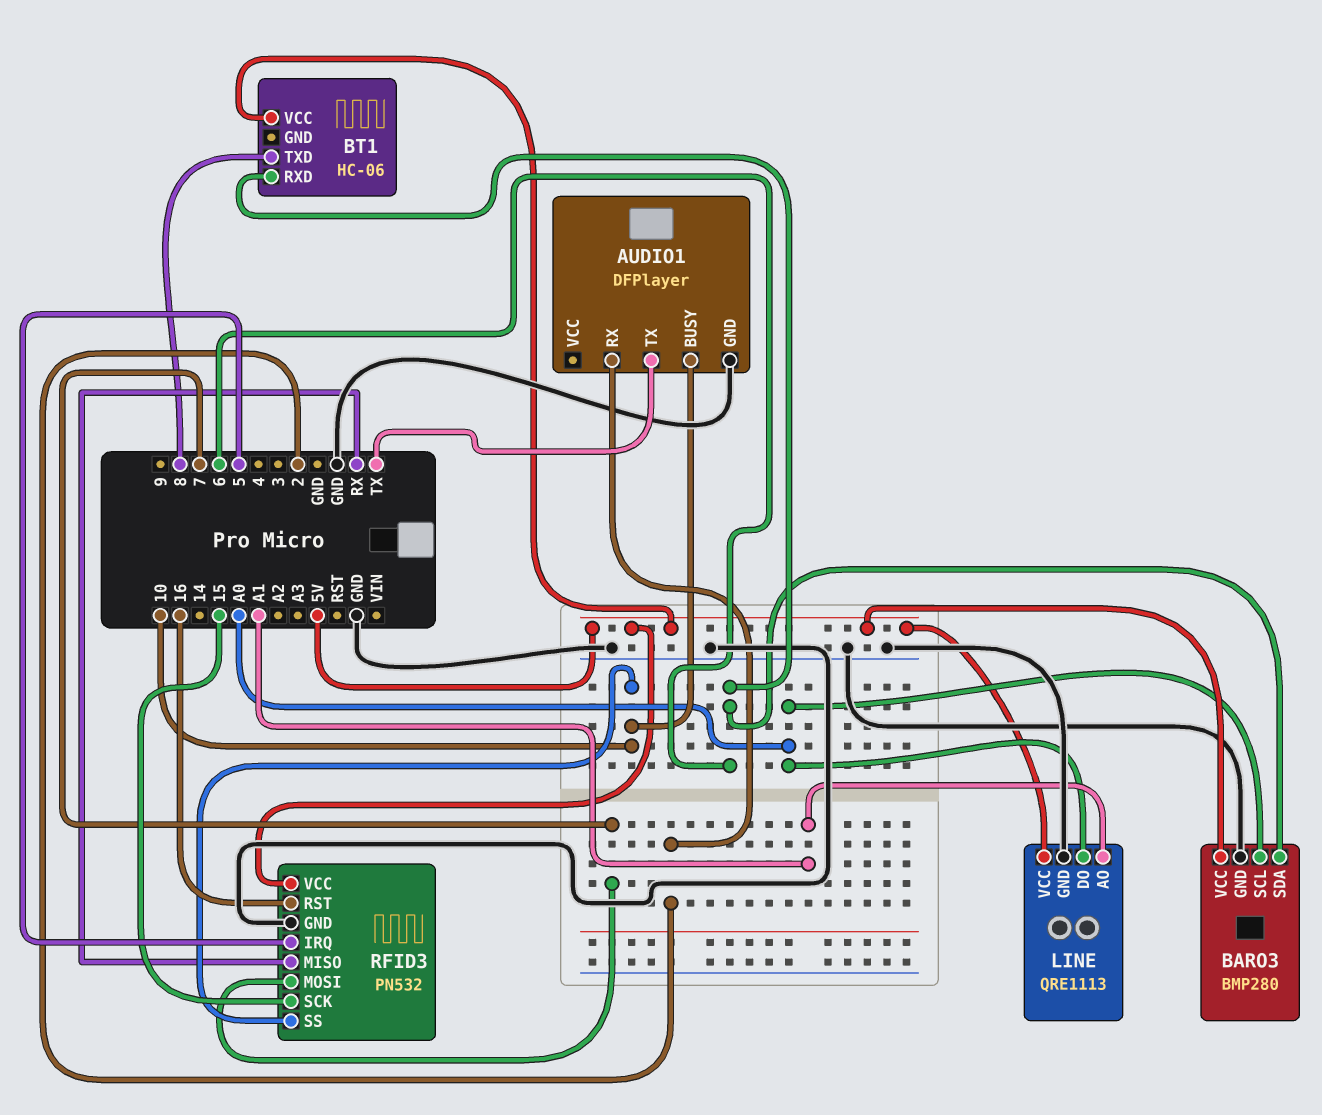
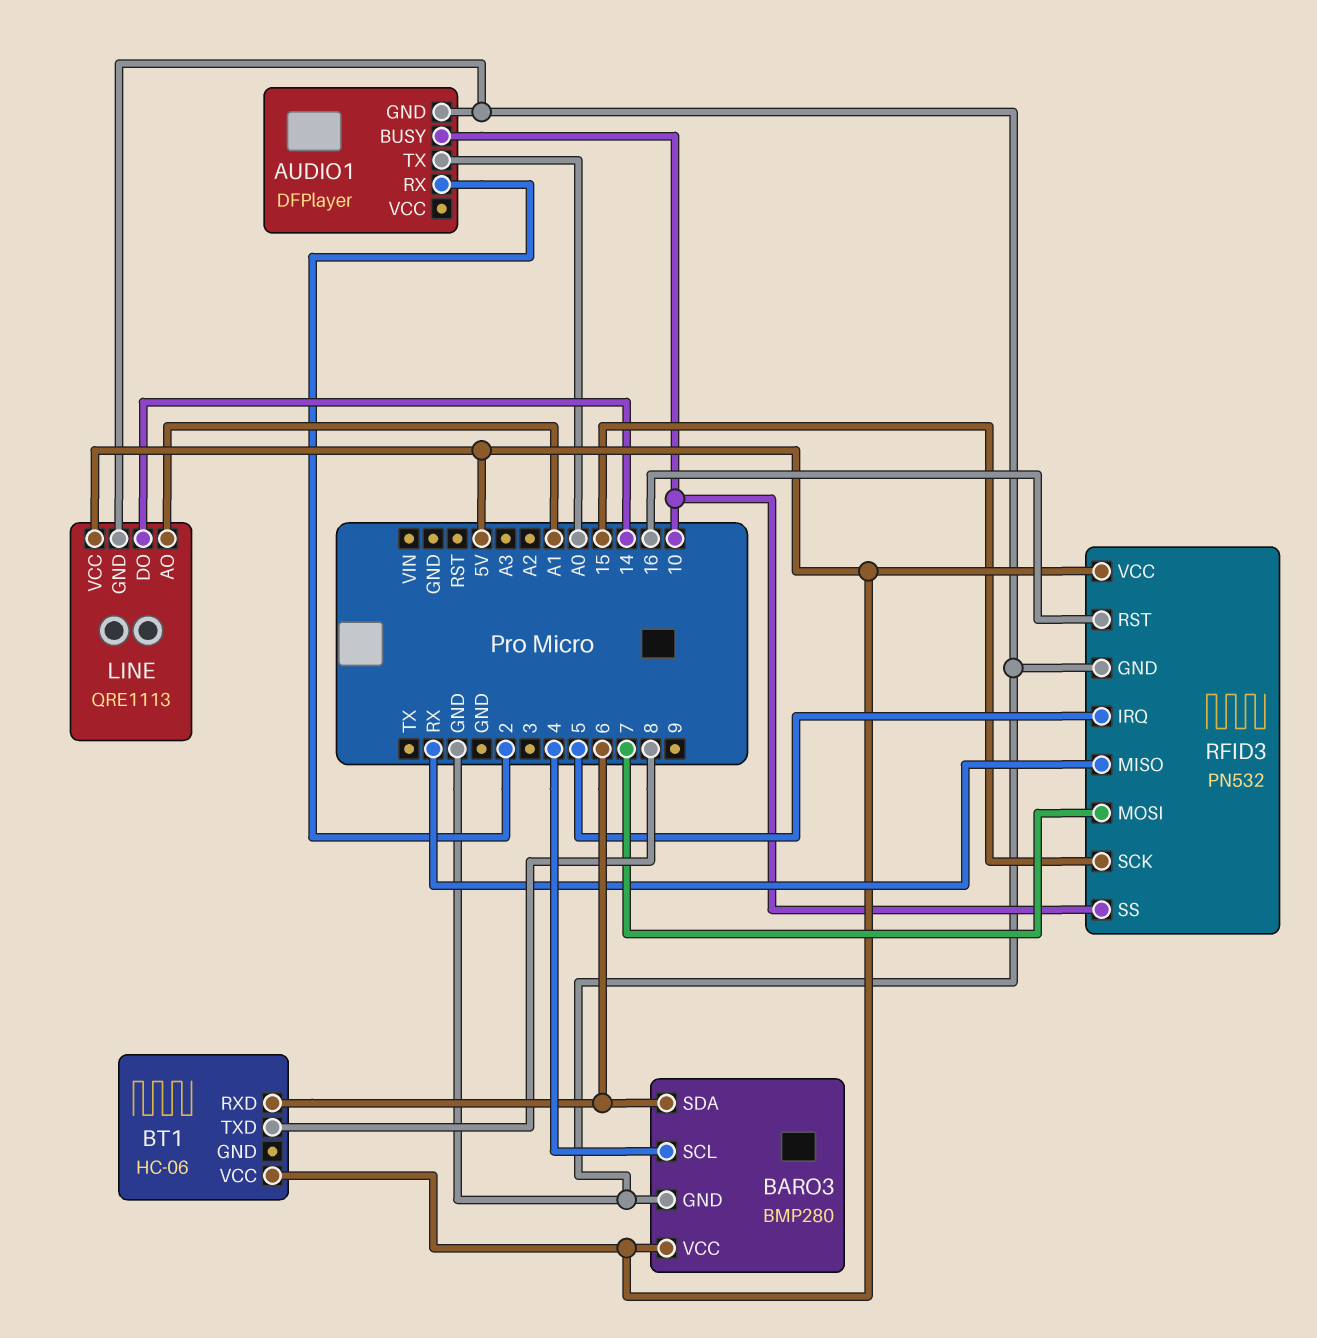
AUDIO1 pin TX: TX -> A0
BARO3 pin SCL: A0 -> 4
LINE pin DO: A0 -> 14

